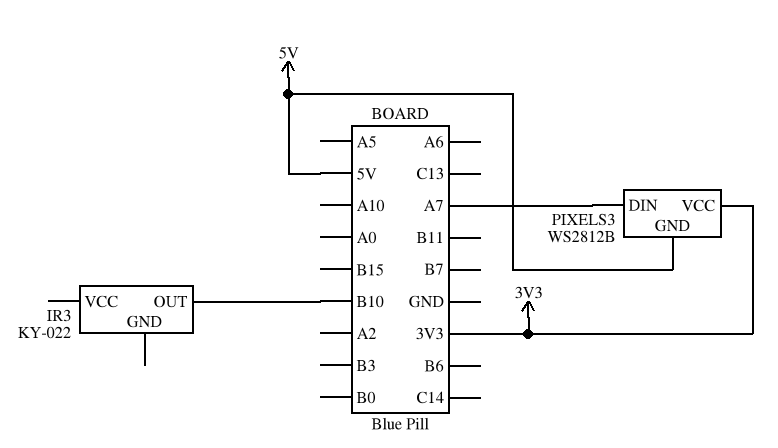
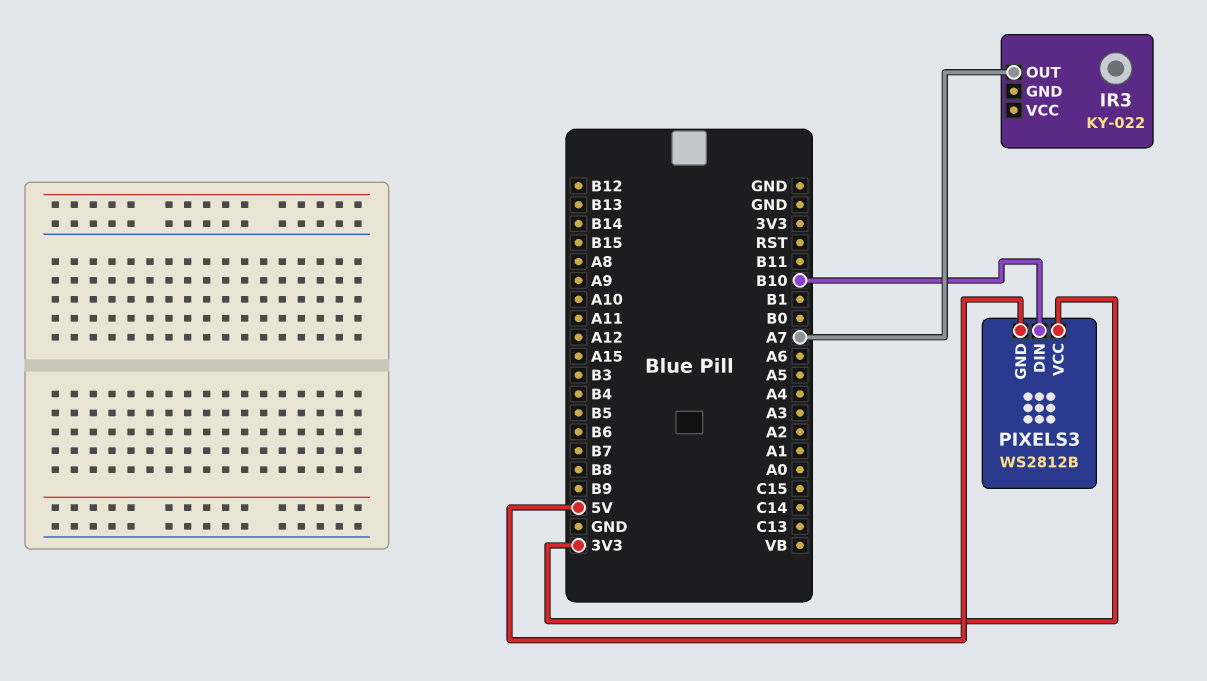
IR3 pin OUT: B10 -> A7
PIXELS3 pin DIN: A7 -> B10

